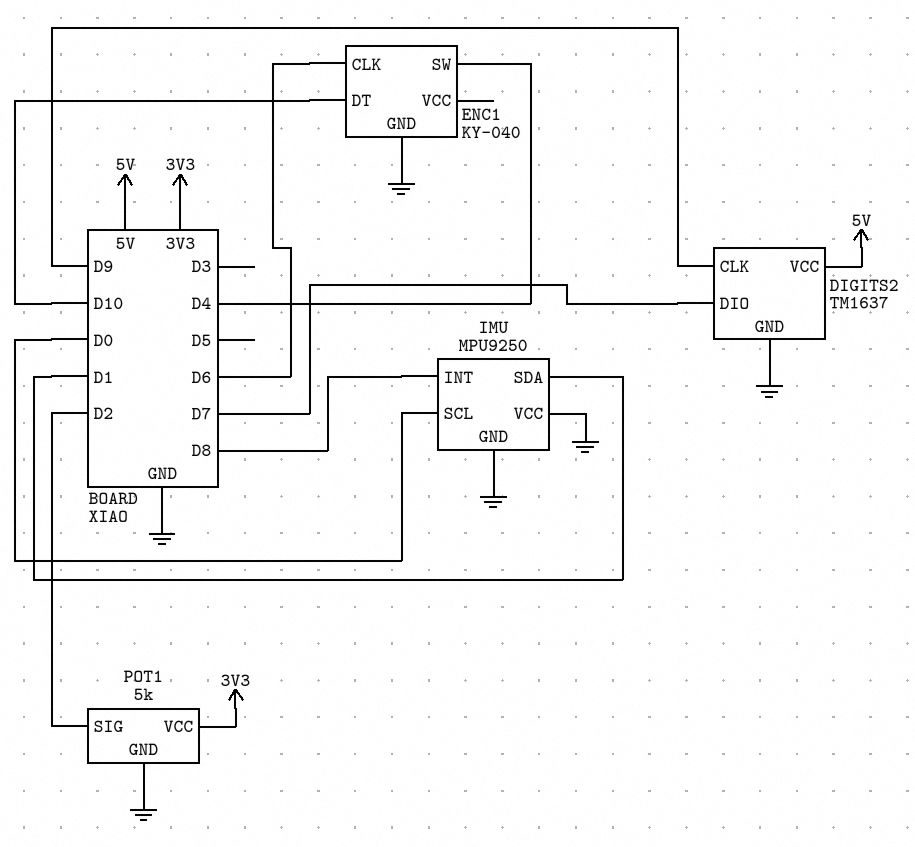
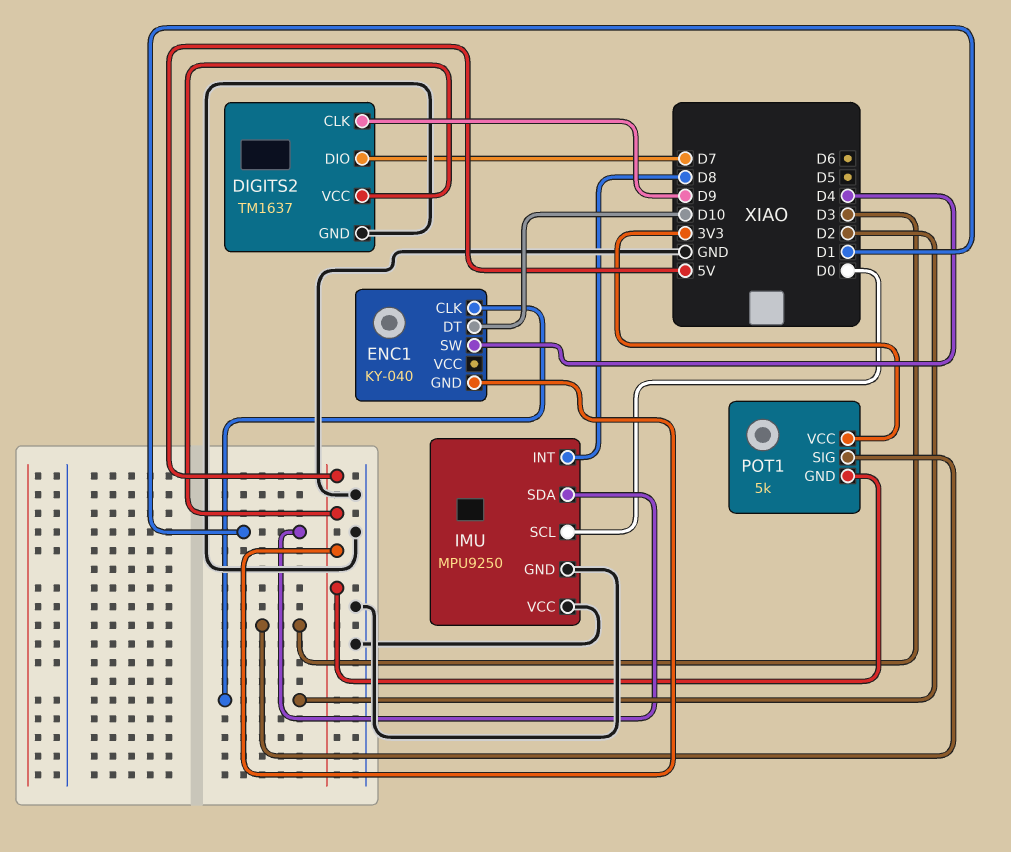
ENC1 pin CLK: D6 -> D2
ENC1 pin GND: GND -> 5V
POT1 pin GND: GND -> 5V
POT1 pin SIG: D2 -> D3

